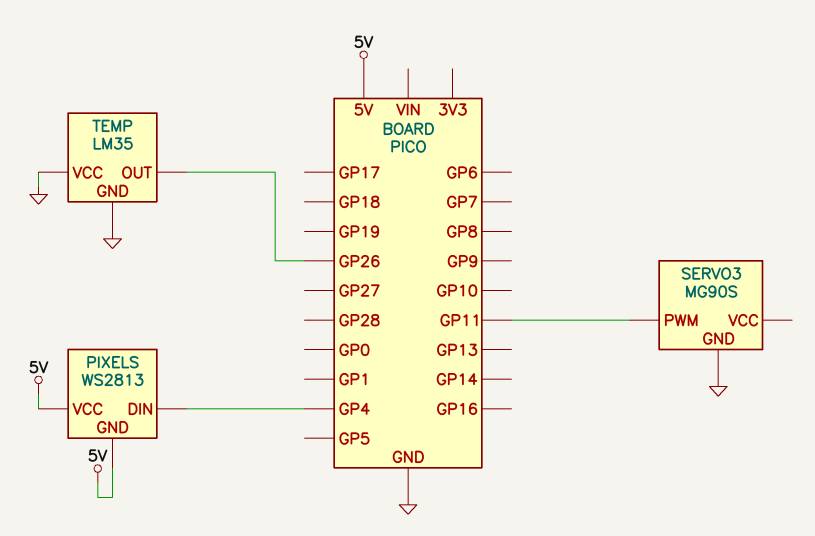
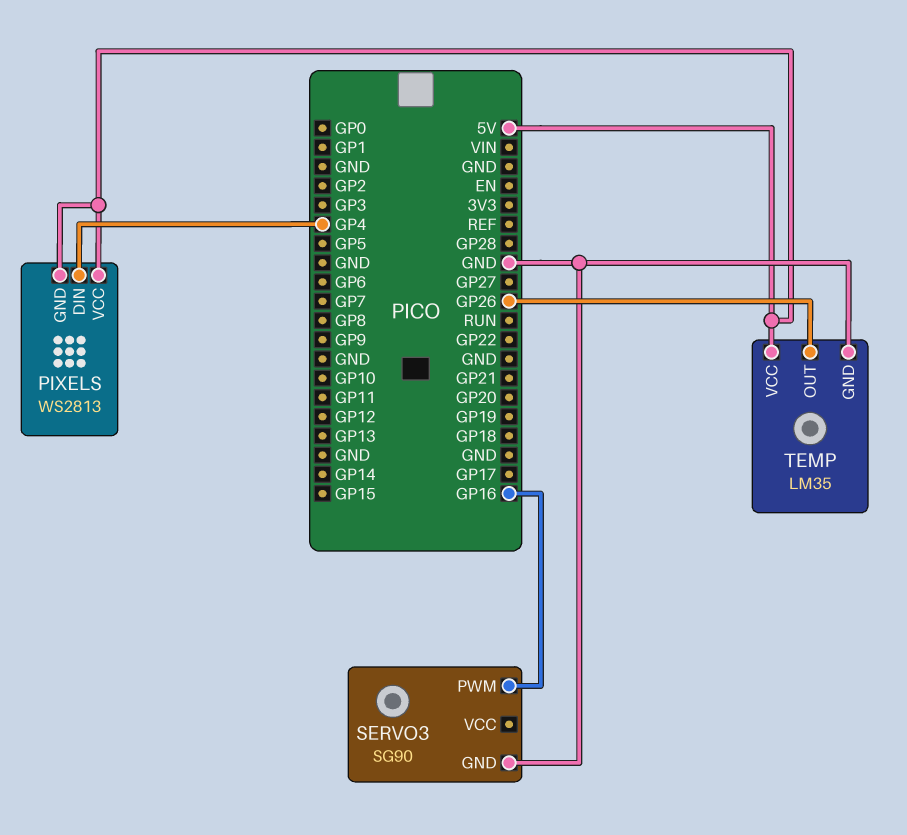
SERVO3: MG90S -> SG90
SERVO3 pin PWM: GP11 -> GP16
TEMP pin VCC: GND -> 5V

